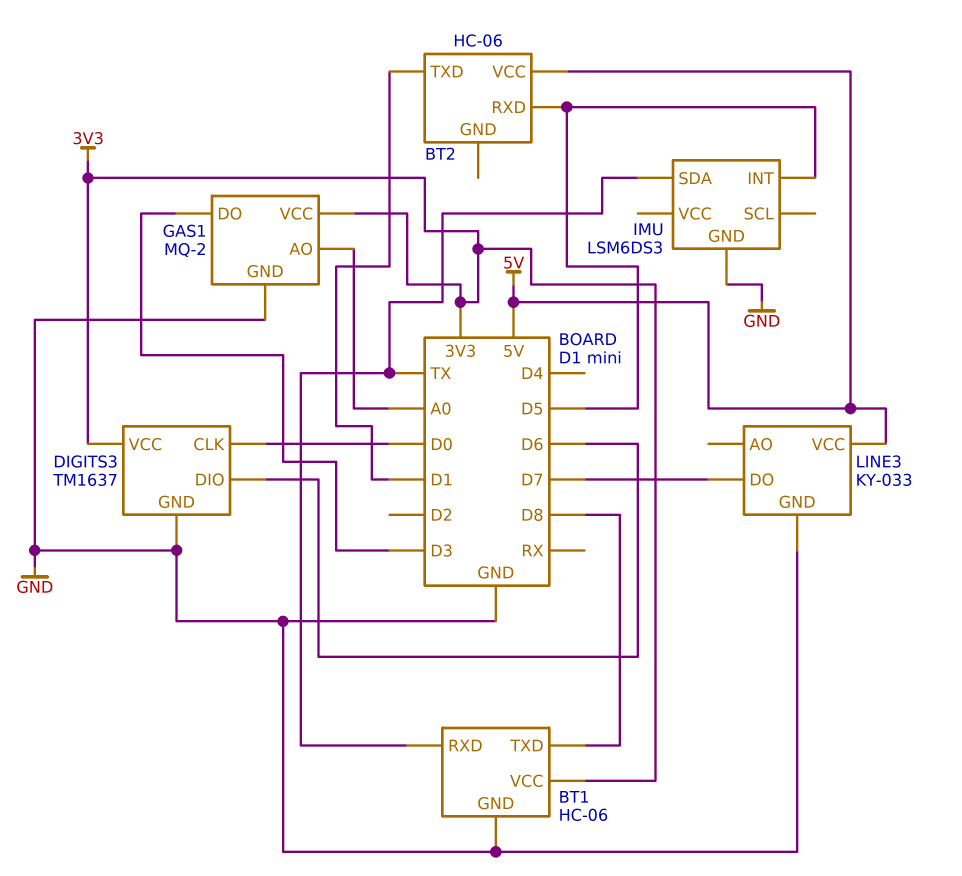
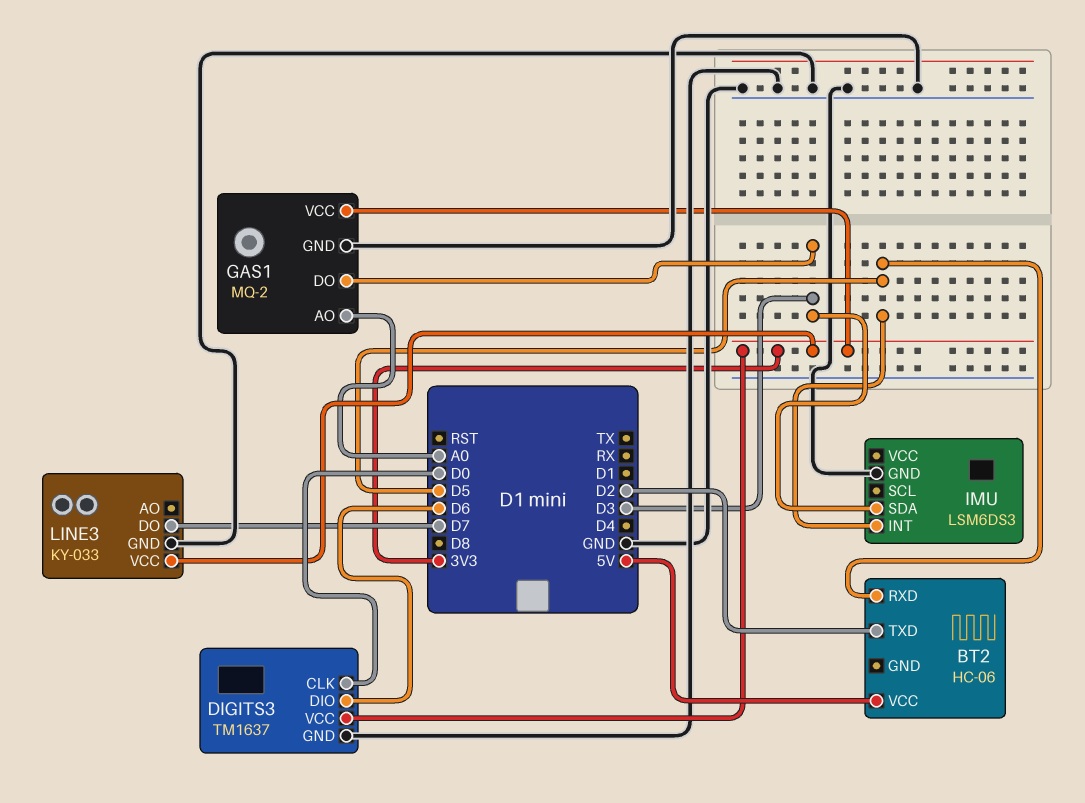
BT1: HC-06 -> none
BT1 pin GND: GND -> none
BT1 pin RXD: TX -> none
BT1 pin TXD: D8 -> none
BT1 pin VCC: 3V3 -> none
BT2 pin TXD: D1 -> D2
IMU pin SDA: TX -> D3
LINE3 pin VCC: 5V -> 3V3

